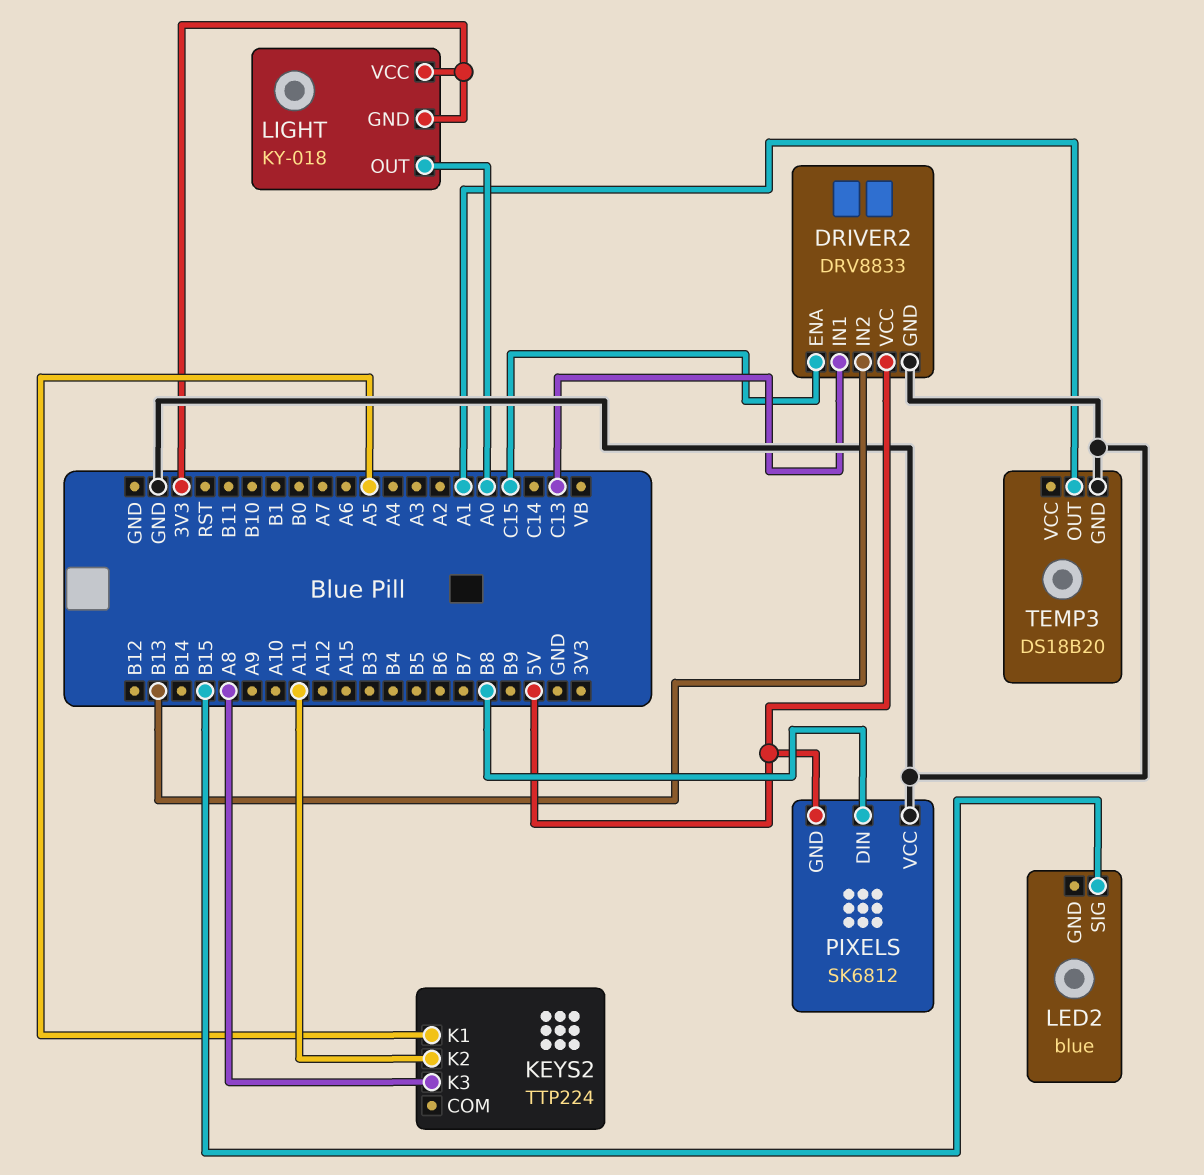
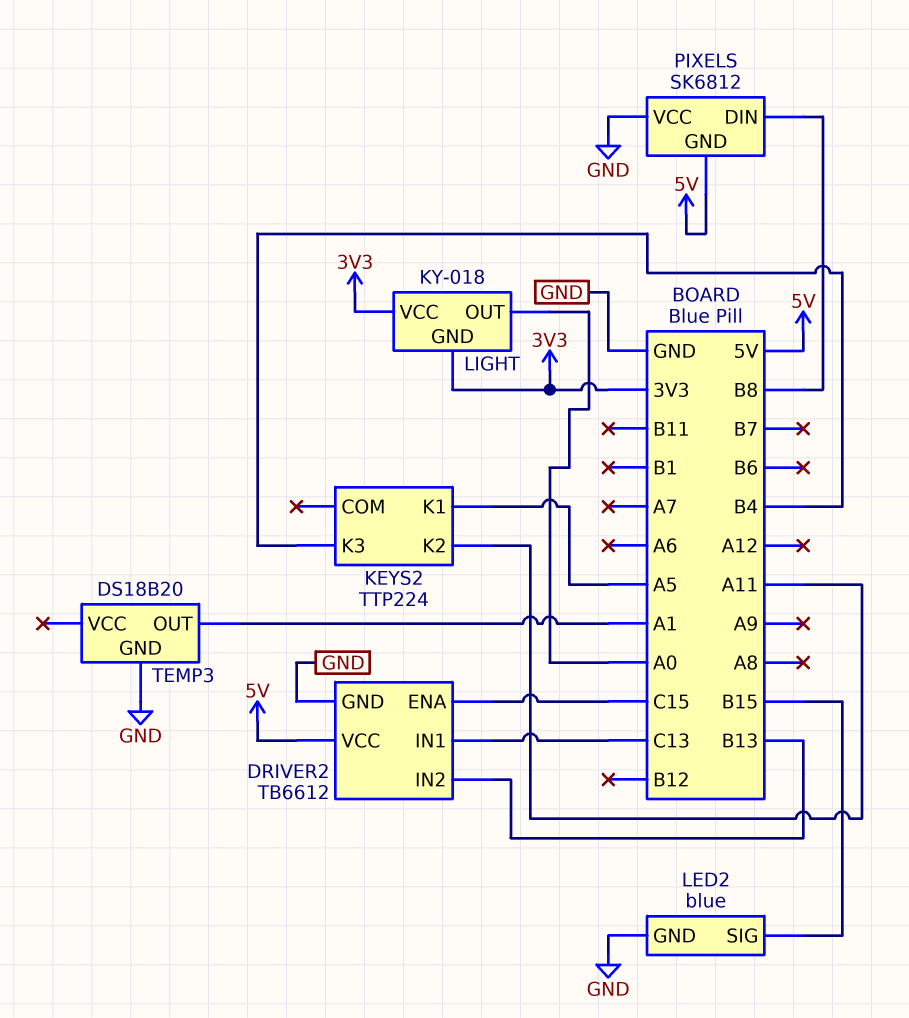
DRIVER2: DRV8833 -> TB6612
KEYS2 pin K3: A8 -> B4
LED2 pin GND: none -> GND

